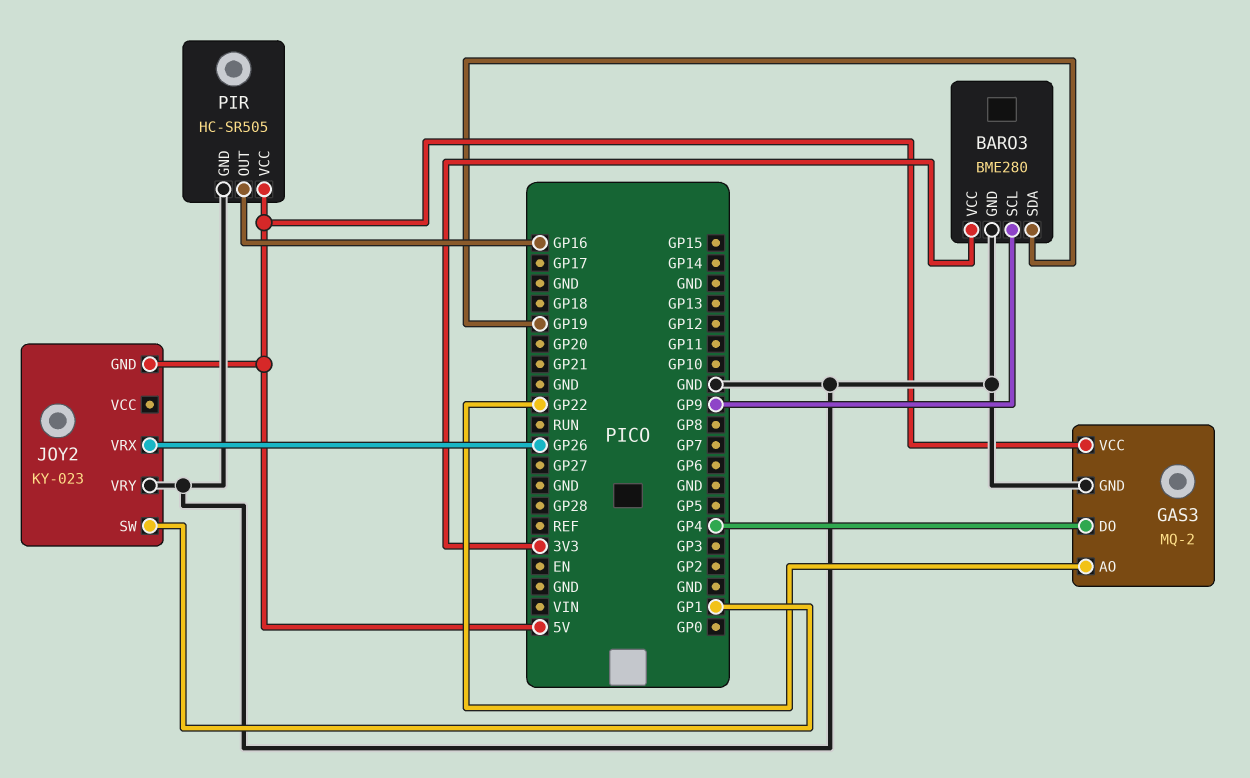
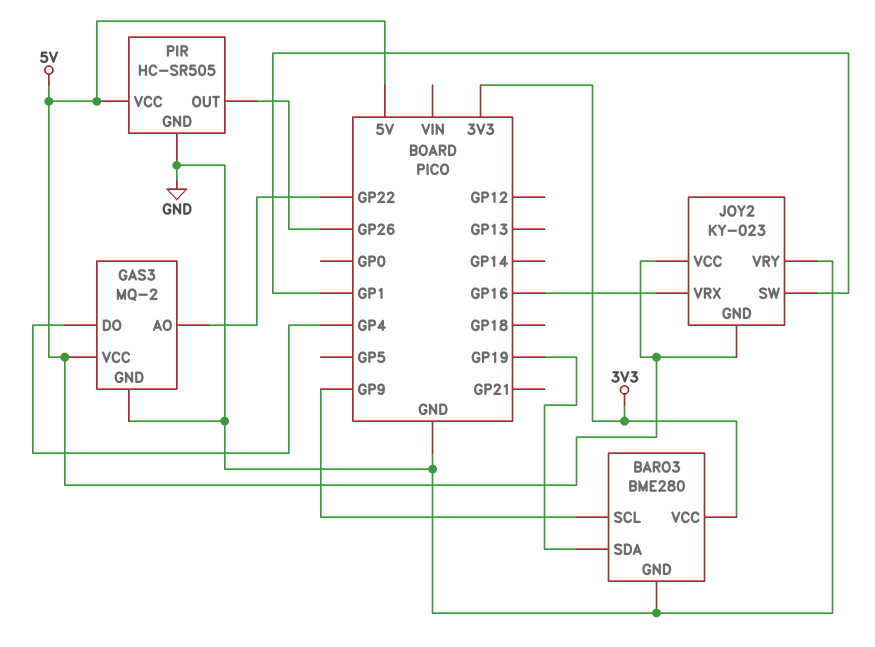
JOY2 pin VCC: none -> 5V
JOY2 pin VRX: GP26 -> GP16
PIR pin OUT: GP16 -> GP26

